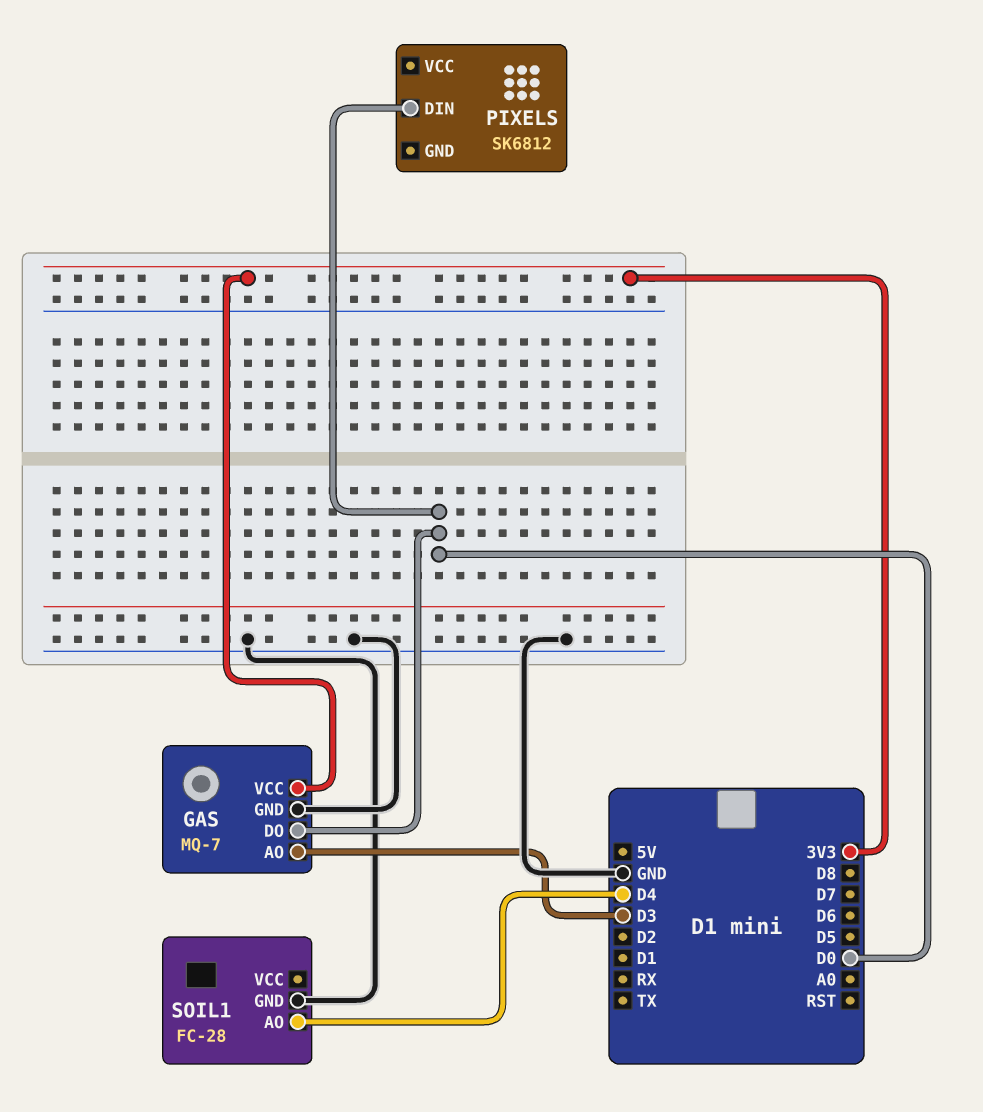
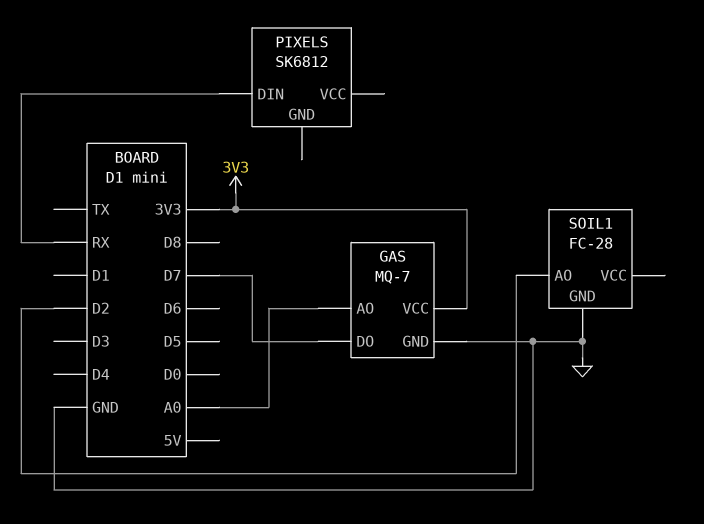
GAS pin AO: D3 -> A0
GAS pin DO: D0 -> D7
PIXELS pin DIN: D0 -> RX
SOIL1 pin AO: D4 -> D2

